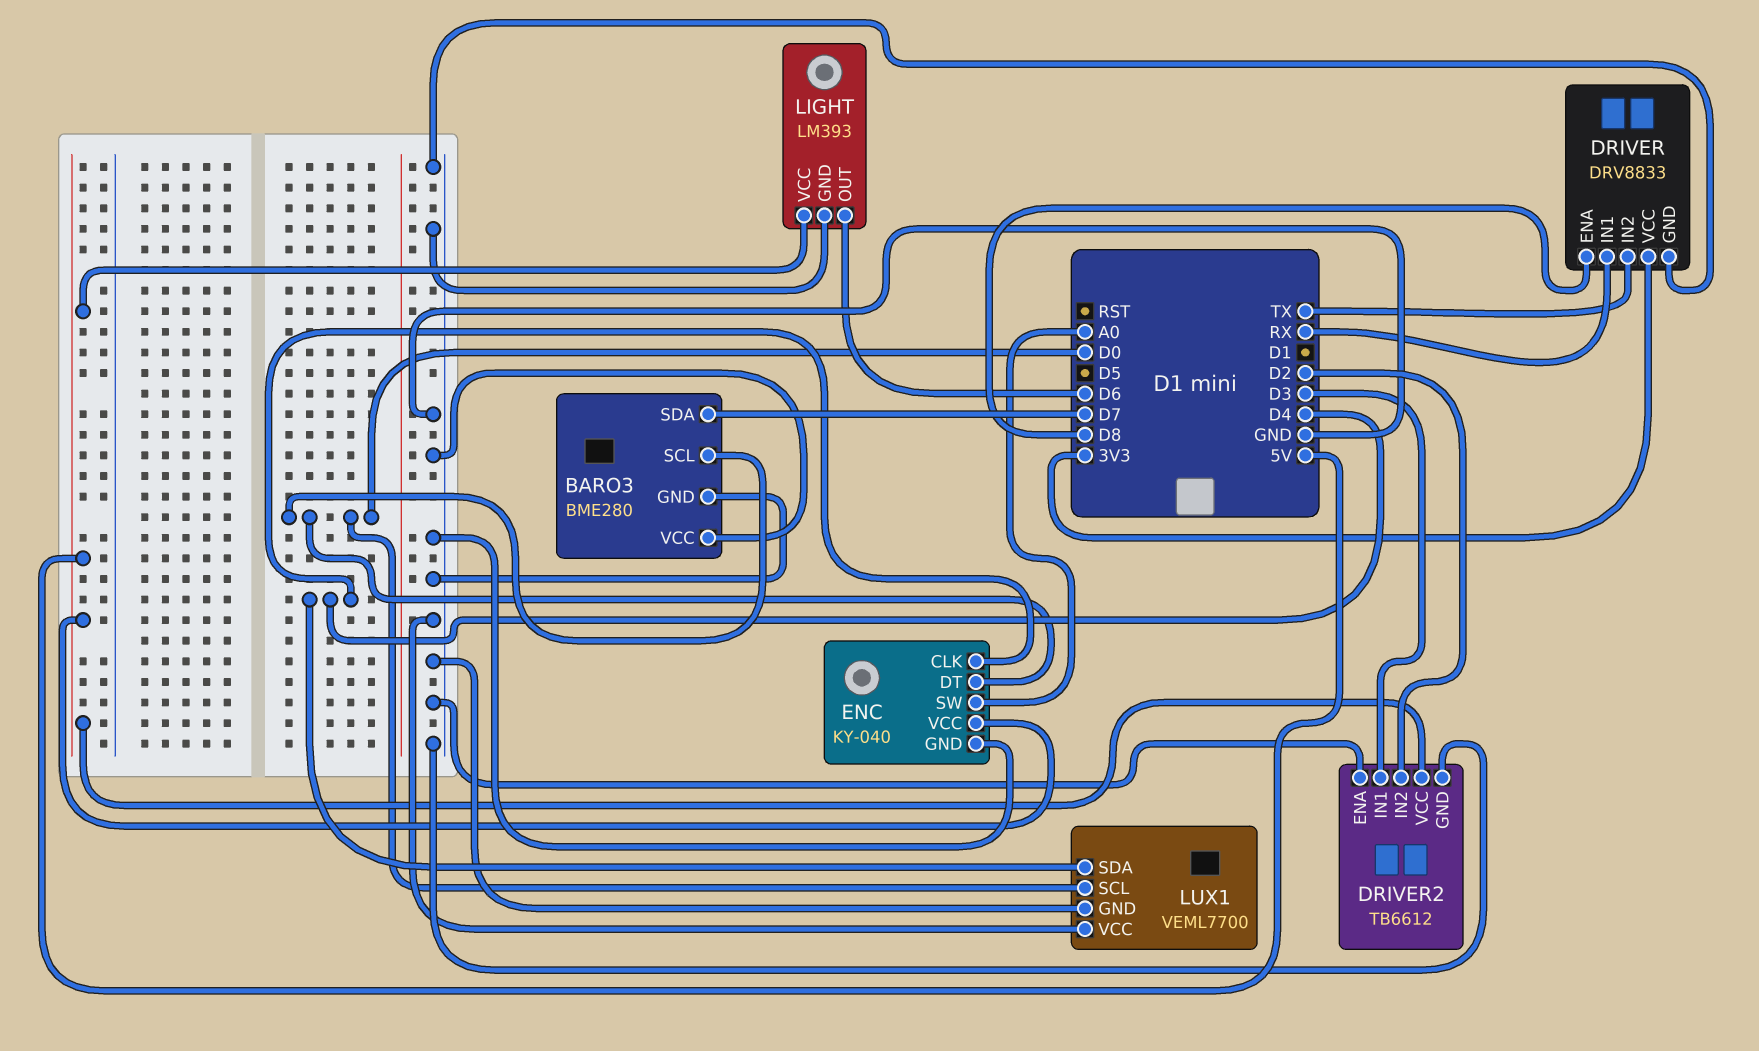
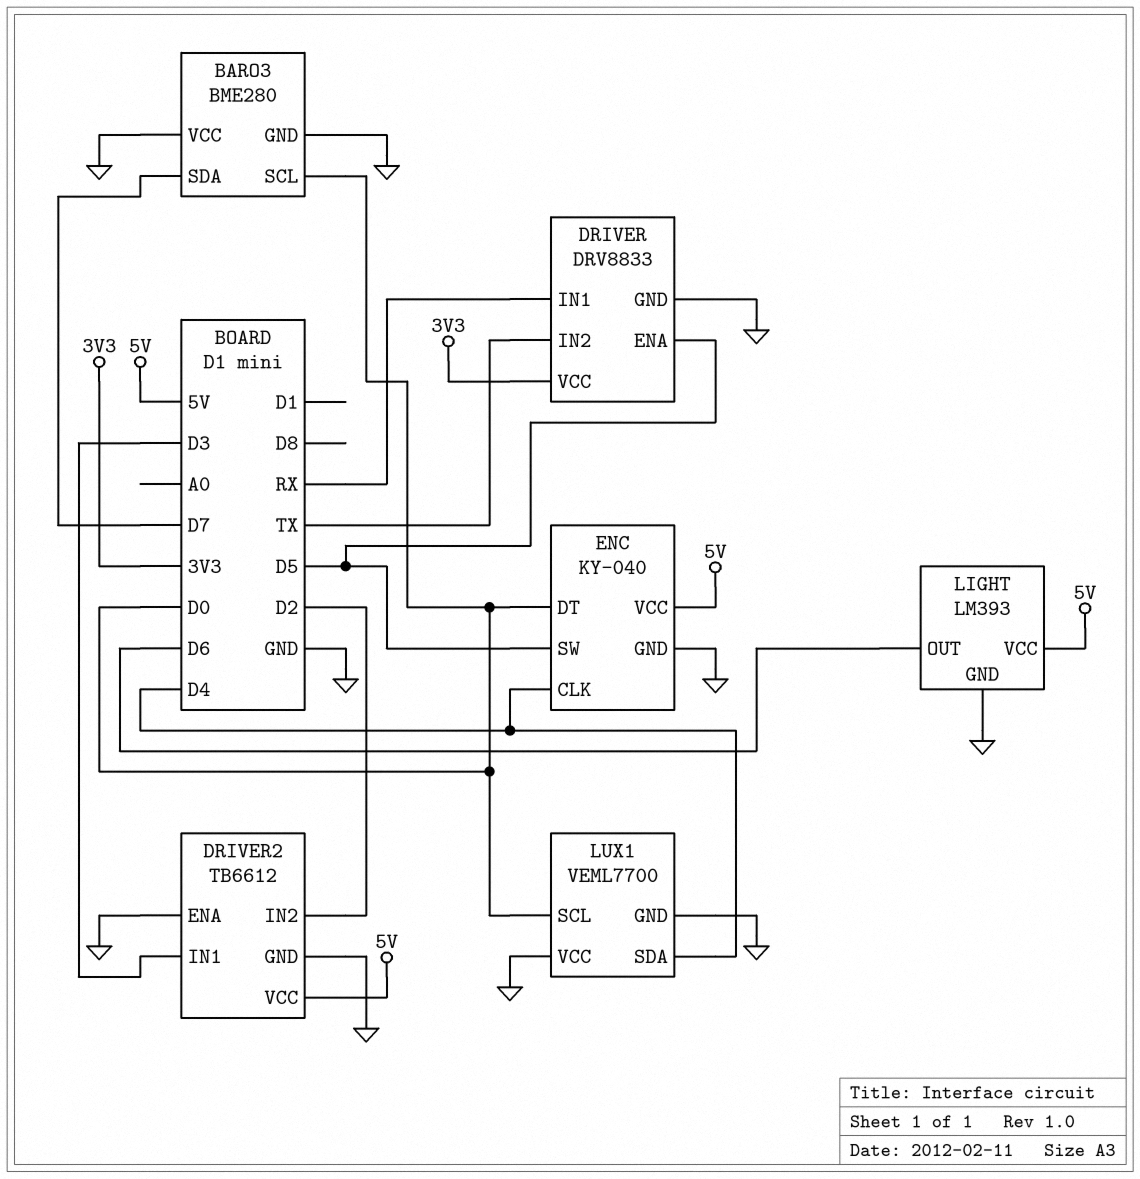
DRIVER pin ENA: D8 -> D5
ENC pin SW: A0 -> D5

